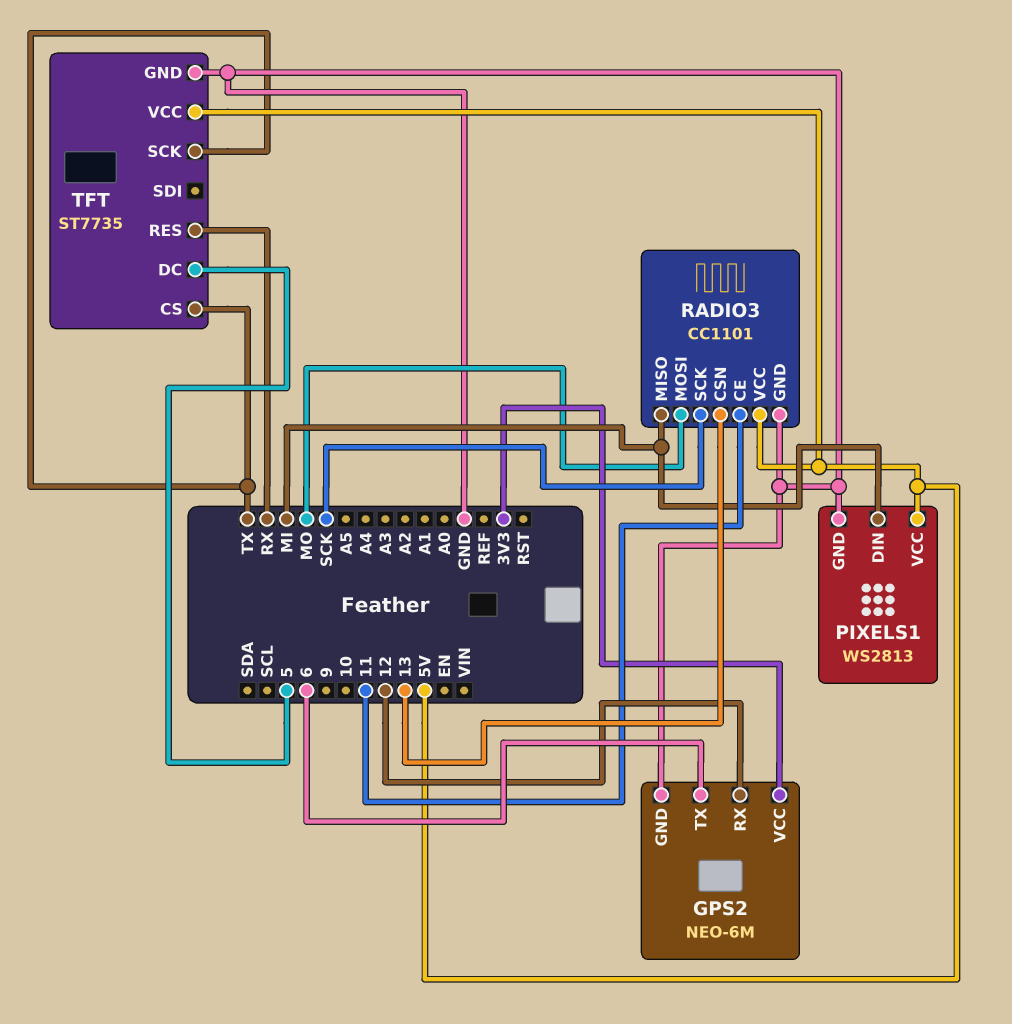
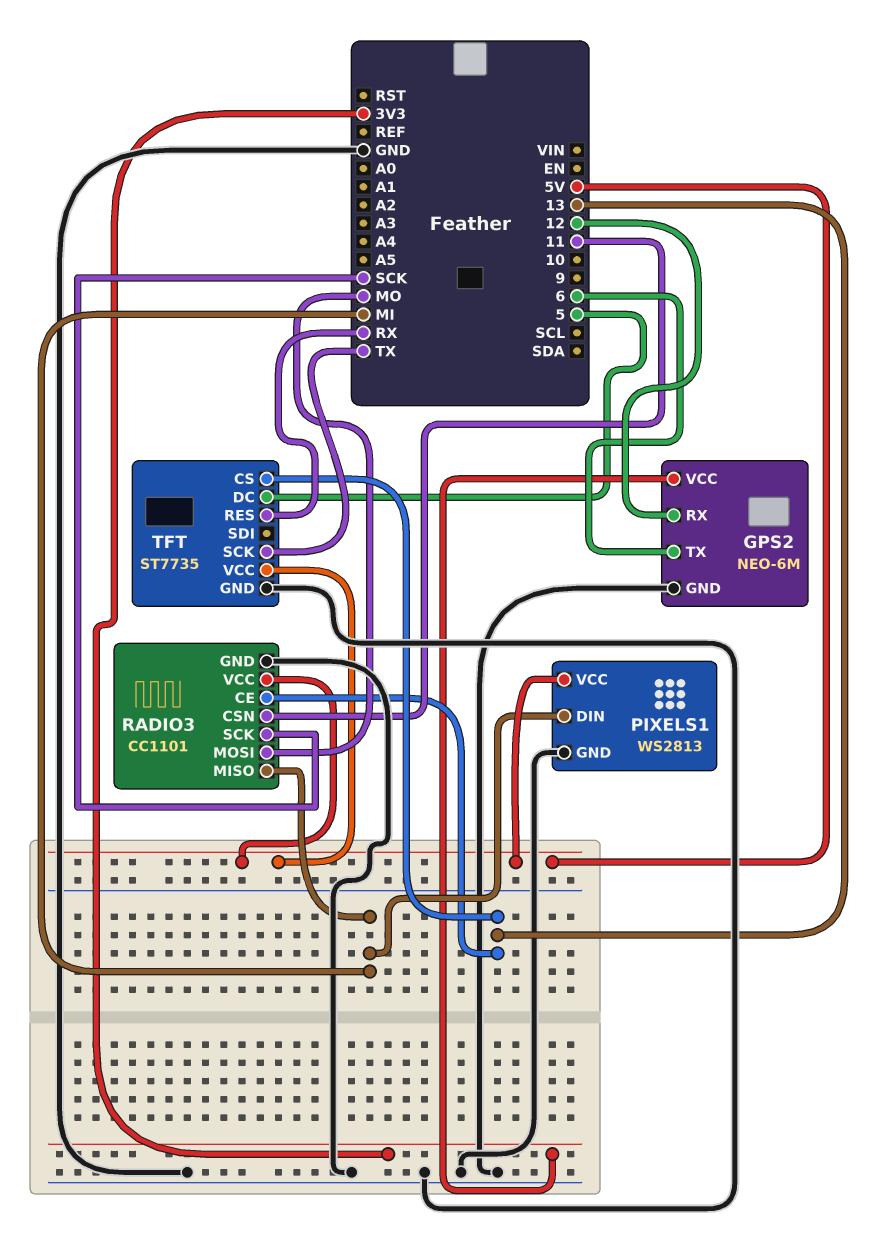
RADIO3 pin CE: 11 -> 13
RADIO3 pin CSN: 13 -> 11
TFT pin CS: TX -> 13

